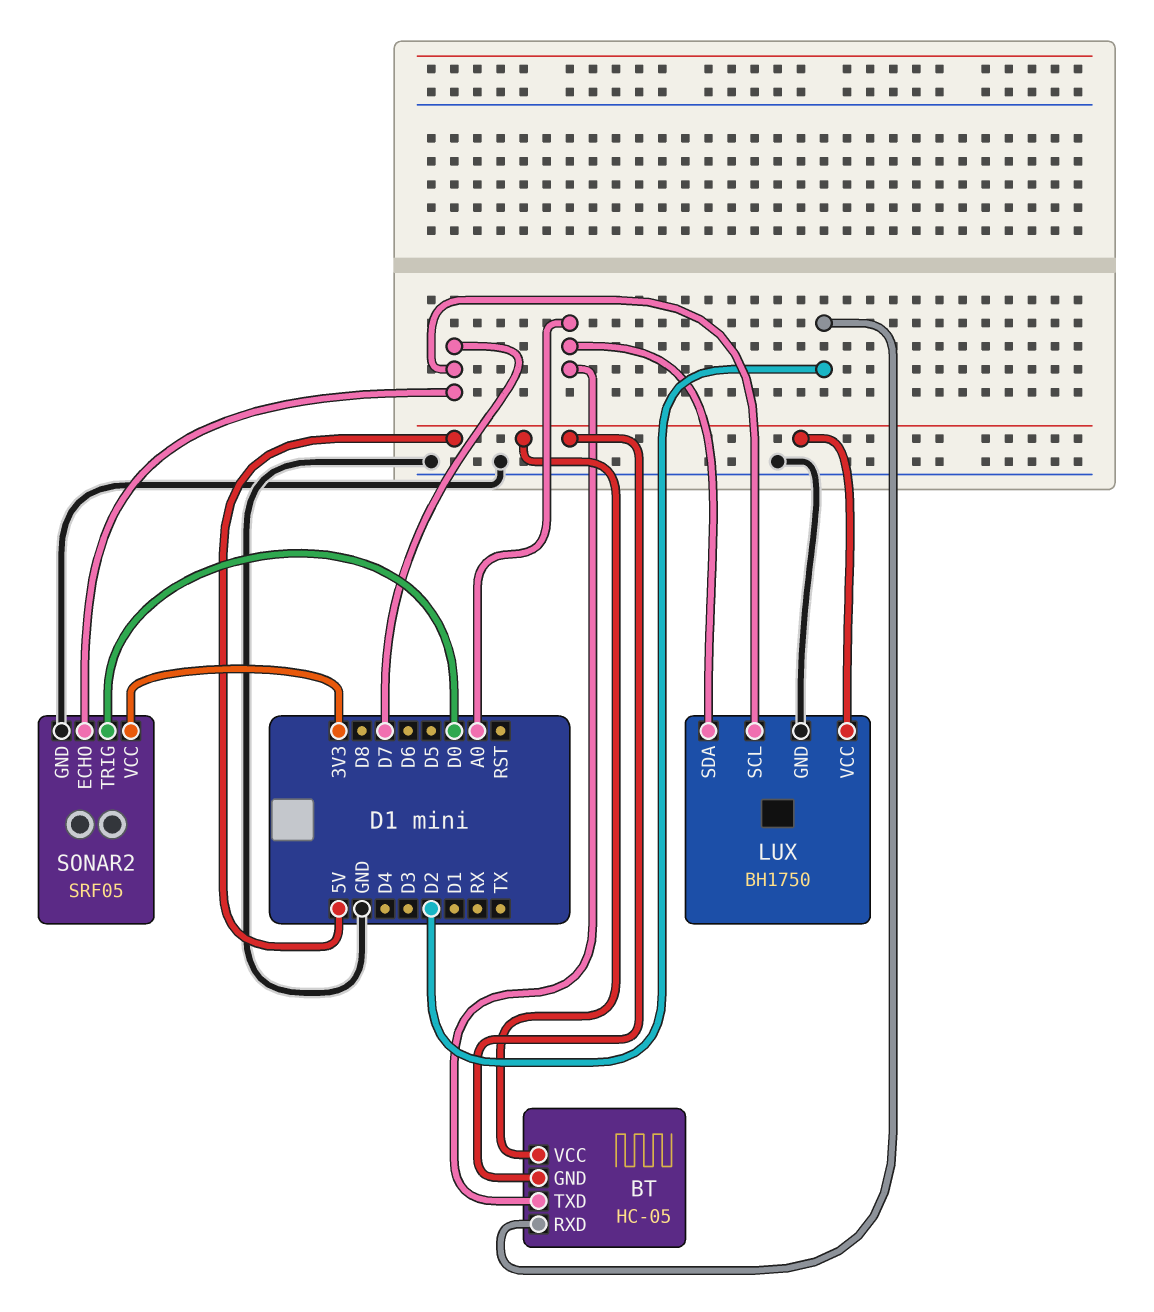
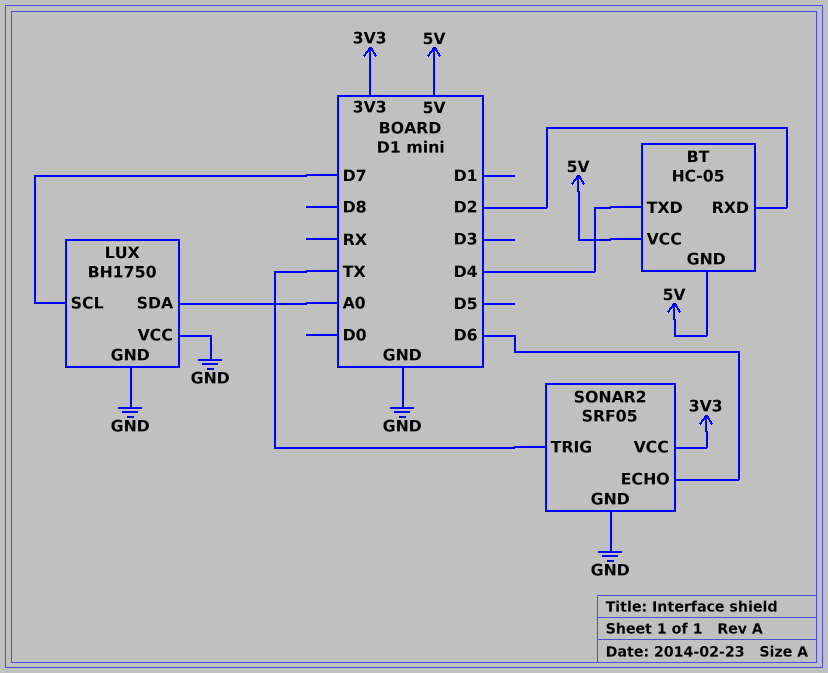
BT pin TXD: A0 -> D4
LUX pin VCC: 5V -> GND
SONAR2 pin ECHO: D7 -> D6
SONAR2 pin TRIG: D0 -> TX

